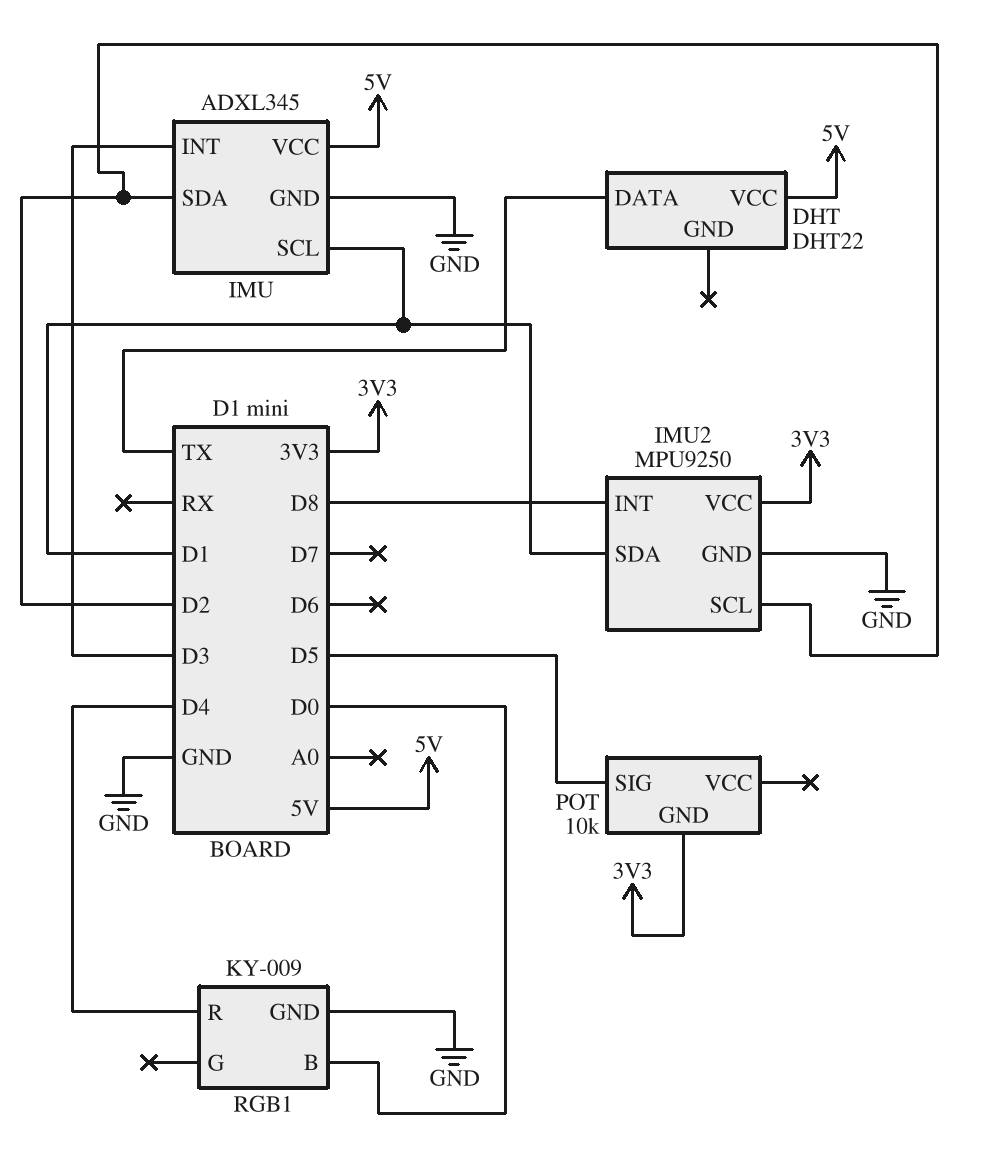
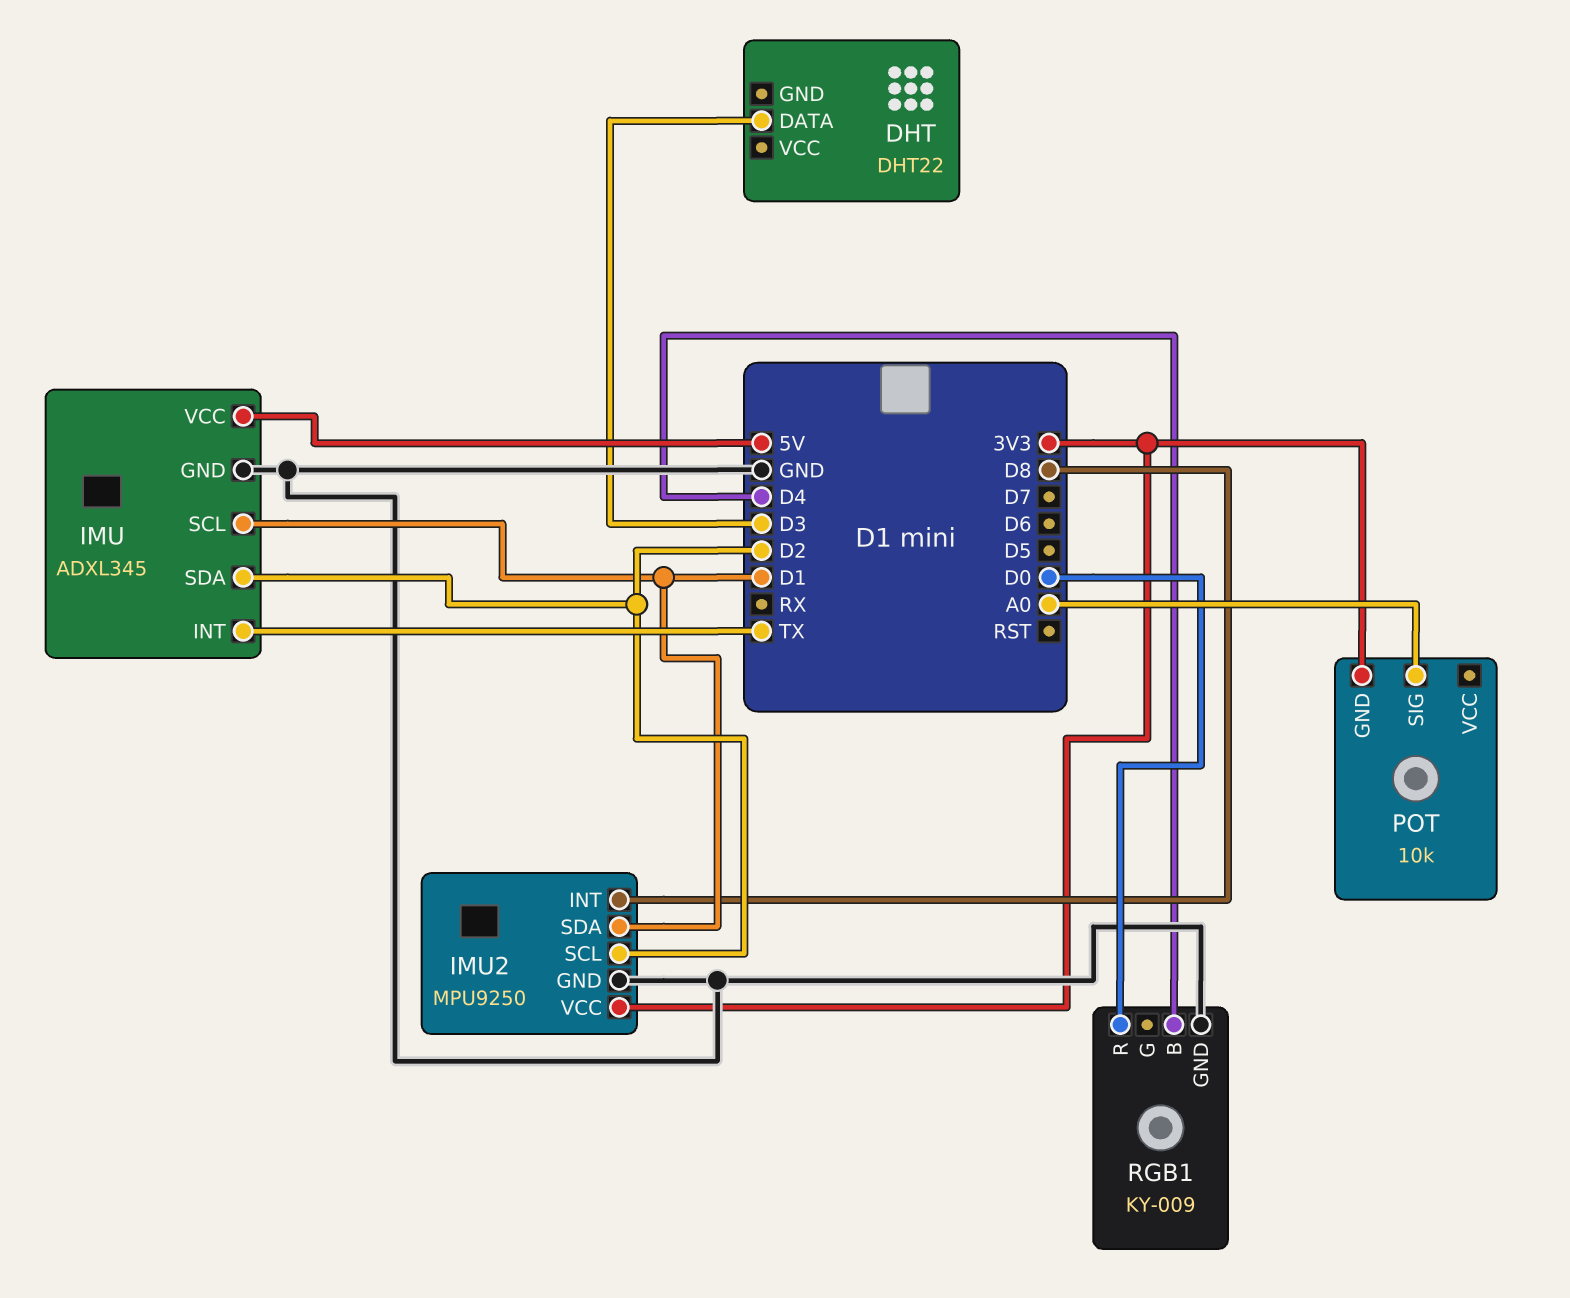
DHT pin DATA: TX -> D3
DHT pin VCC: 5V -> none
IMU pin INT: D3 -> TX
POT pin SIG: D5 -> A0
RGB1 pin B: D0 -> D4
RGB1 pin R: D4 -> D0

